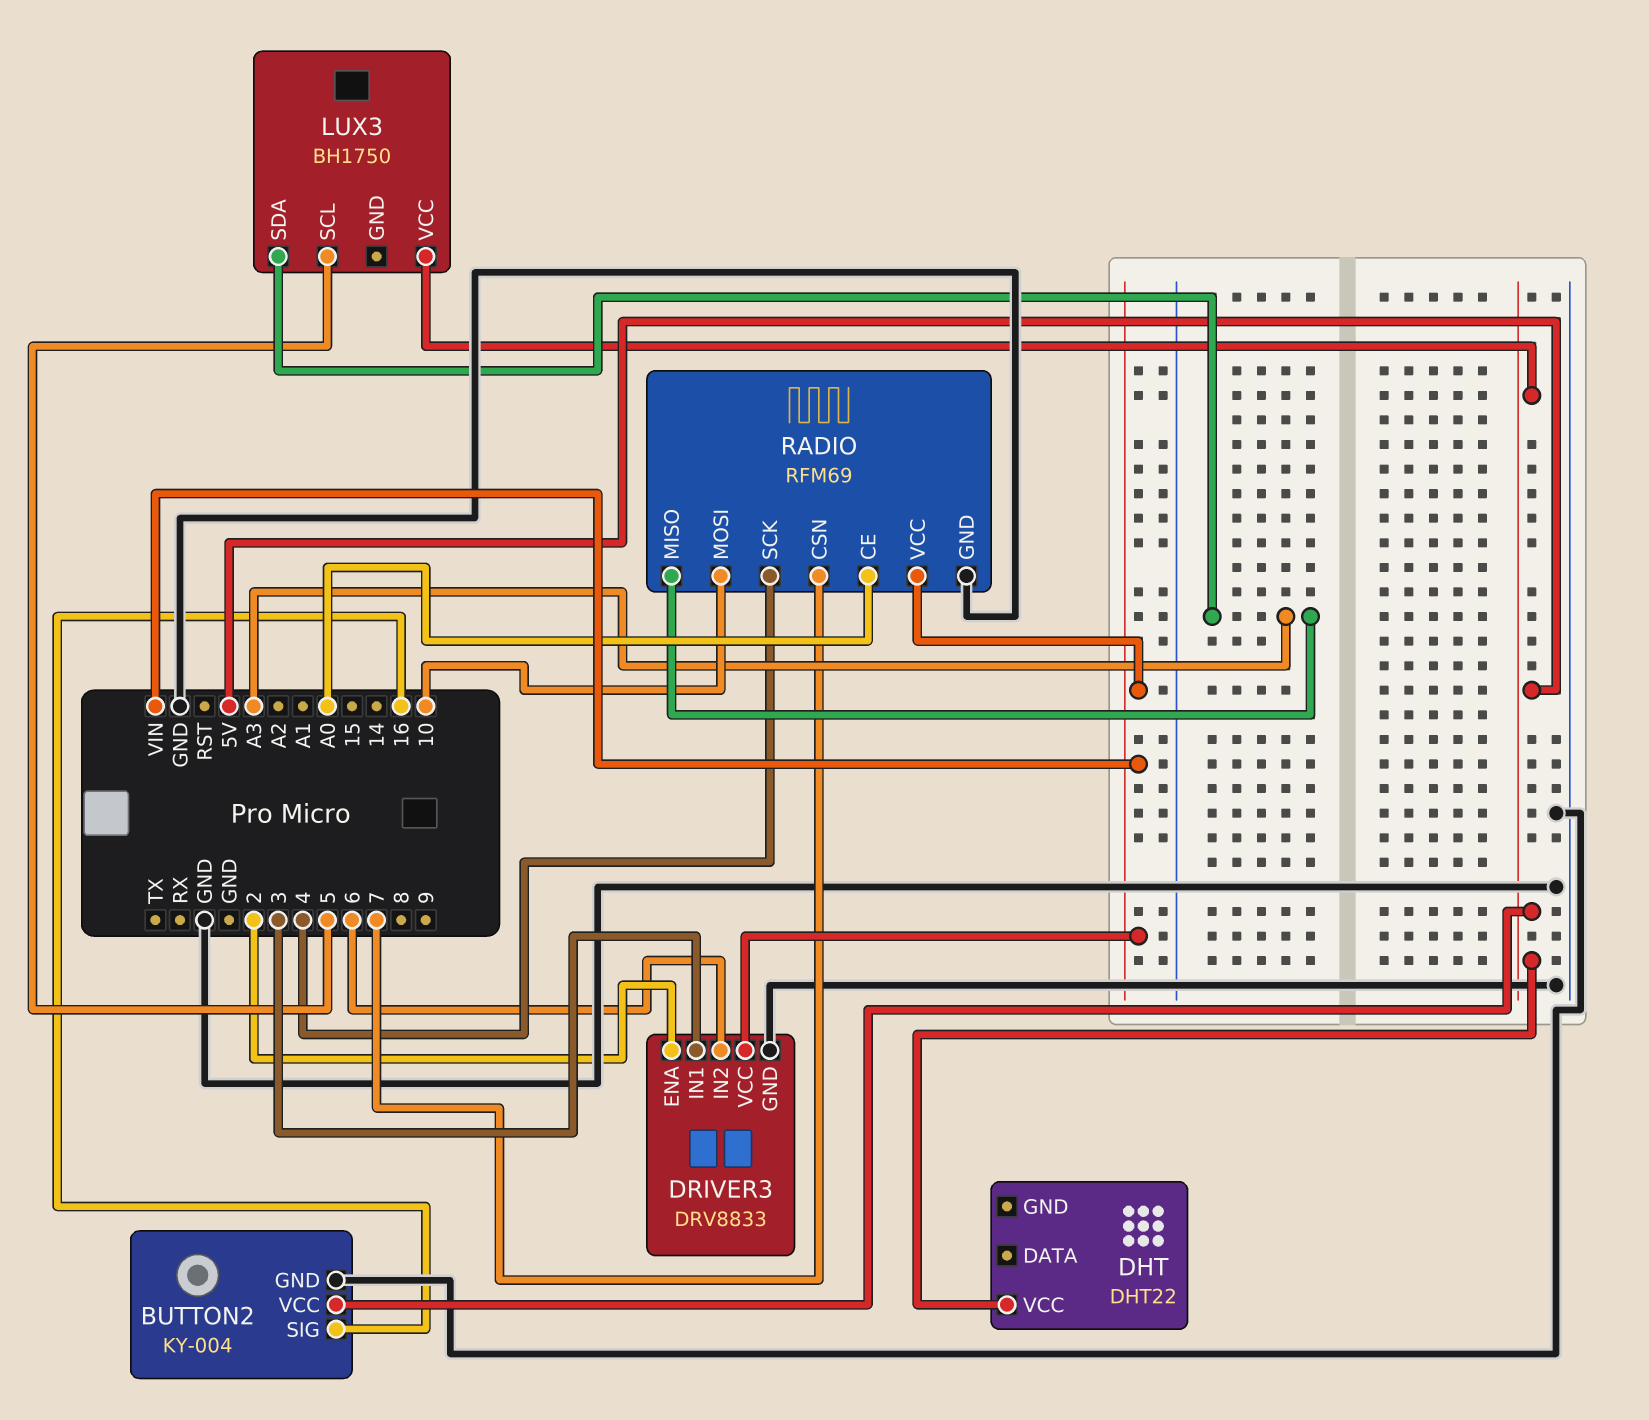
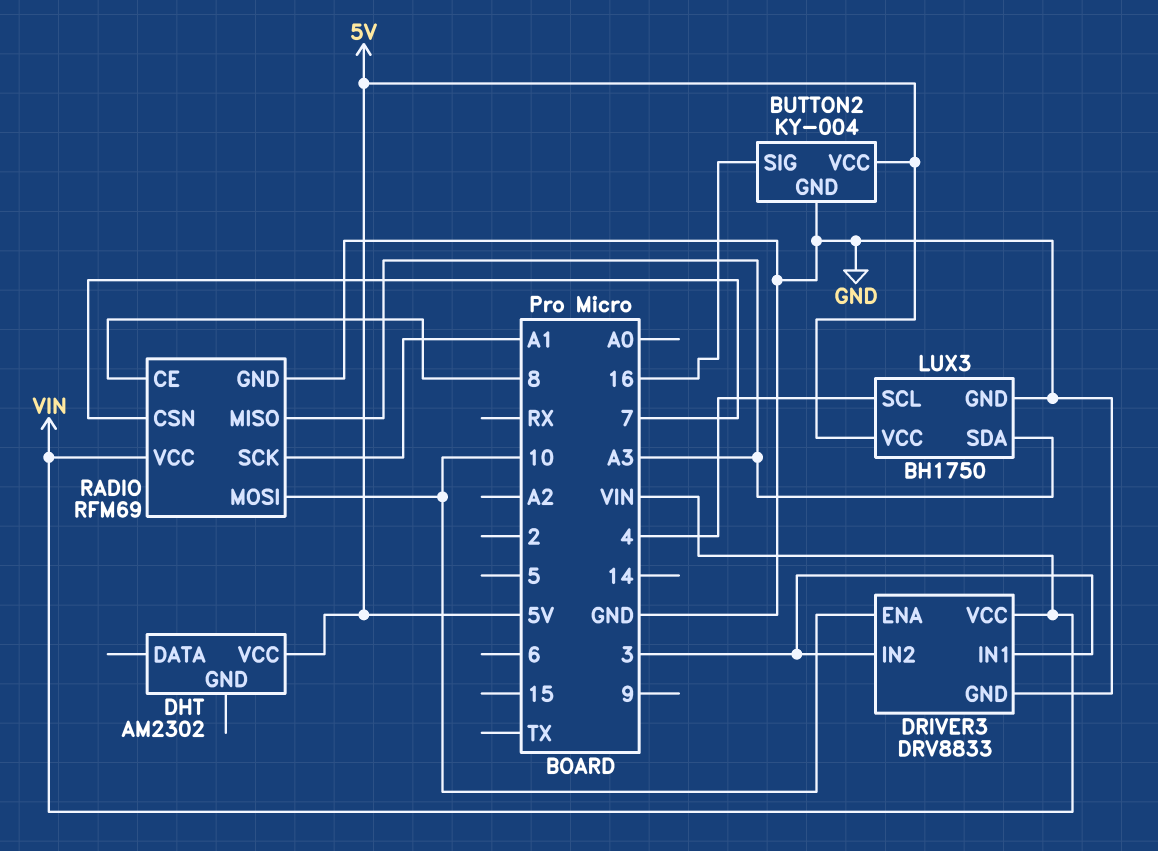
DHT: DHT22 -> AM2302
DRIVER3 pin ENA: 2 -> 10
DRIVER3 pin IN2: 6 -> 3
LUX3 pin GND: none -> GND
LUX3 pin SCL: 5 -> 4
RADIO pin CE: A0 -> 8
RADIO pin SCK: 4 -> A1

